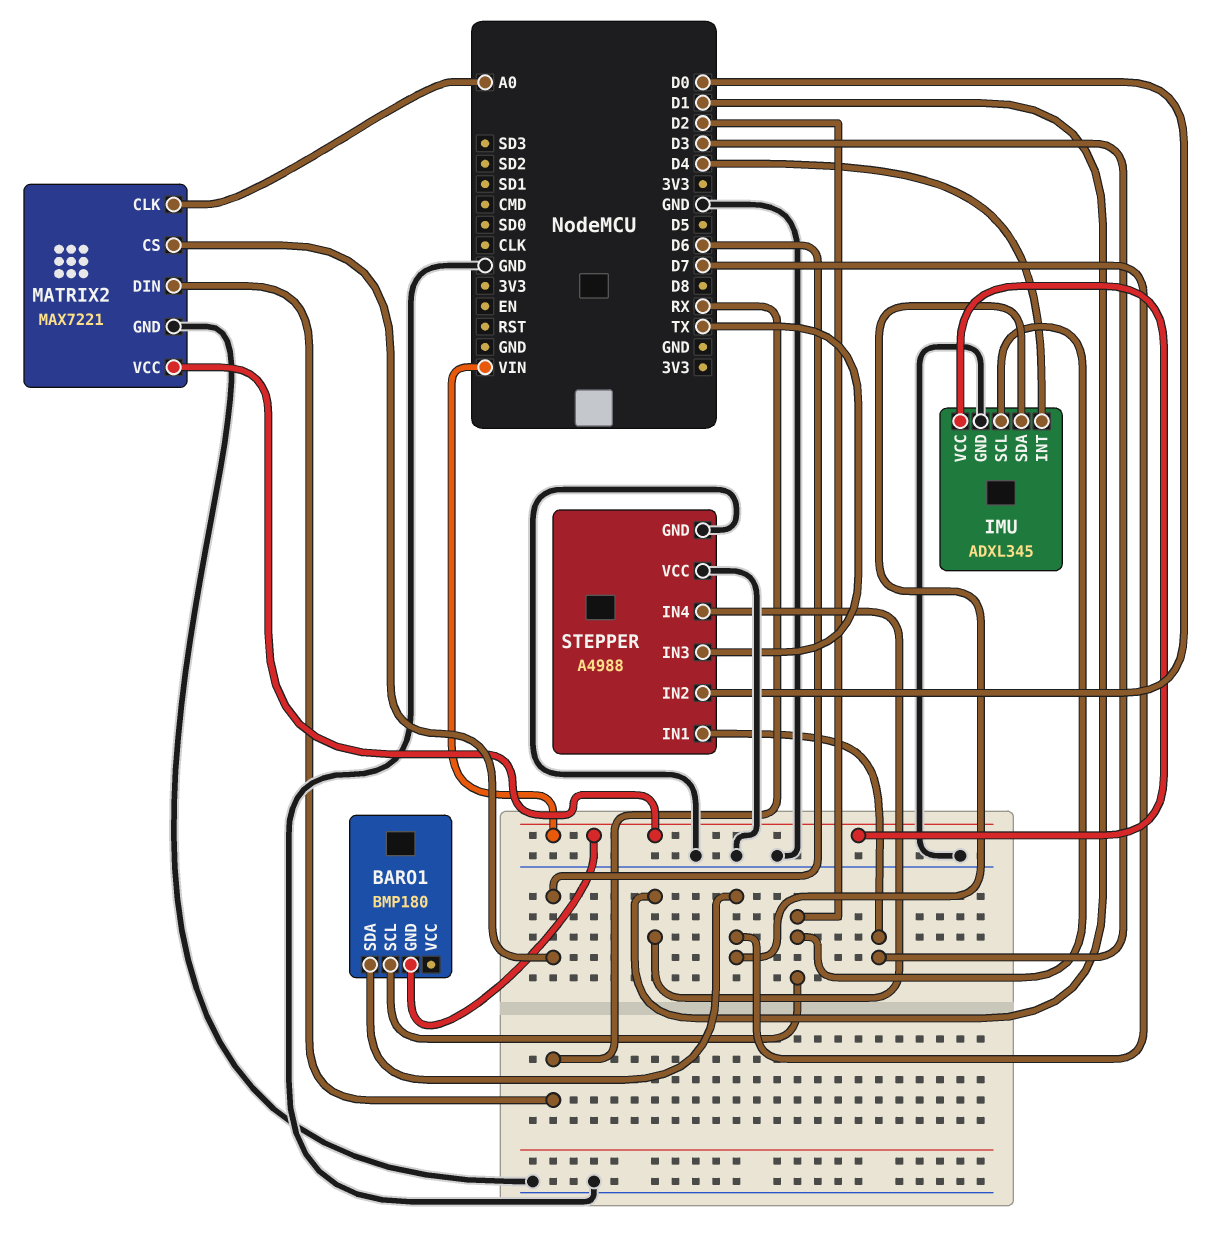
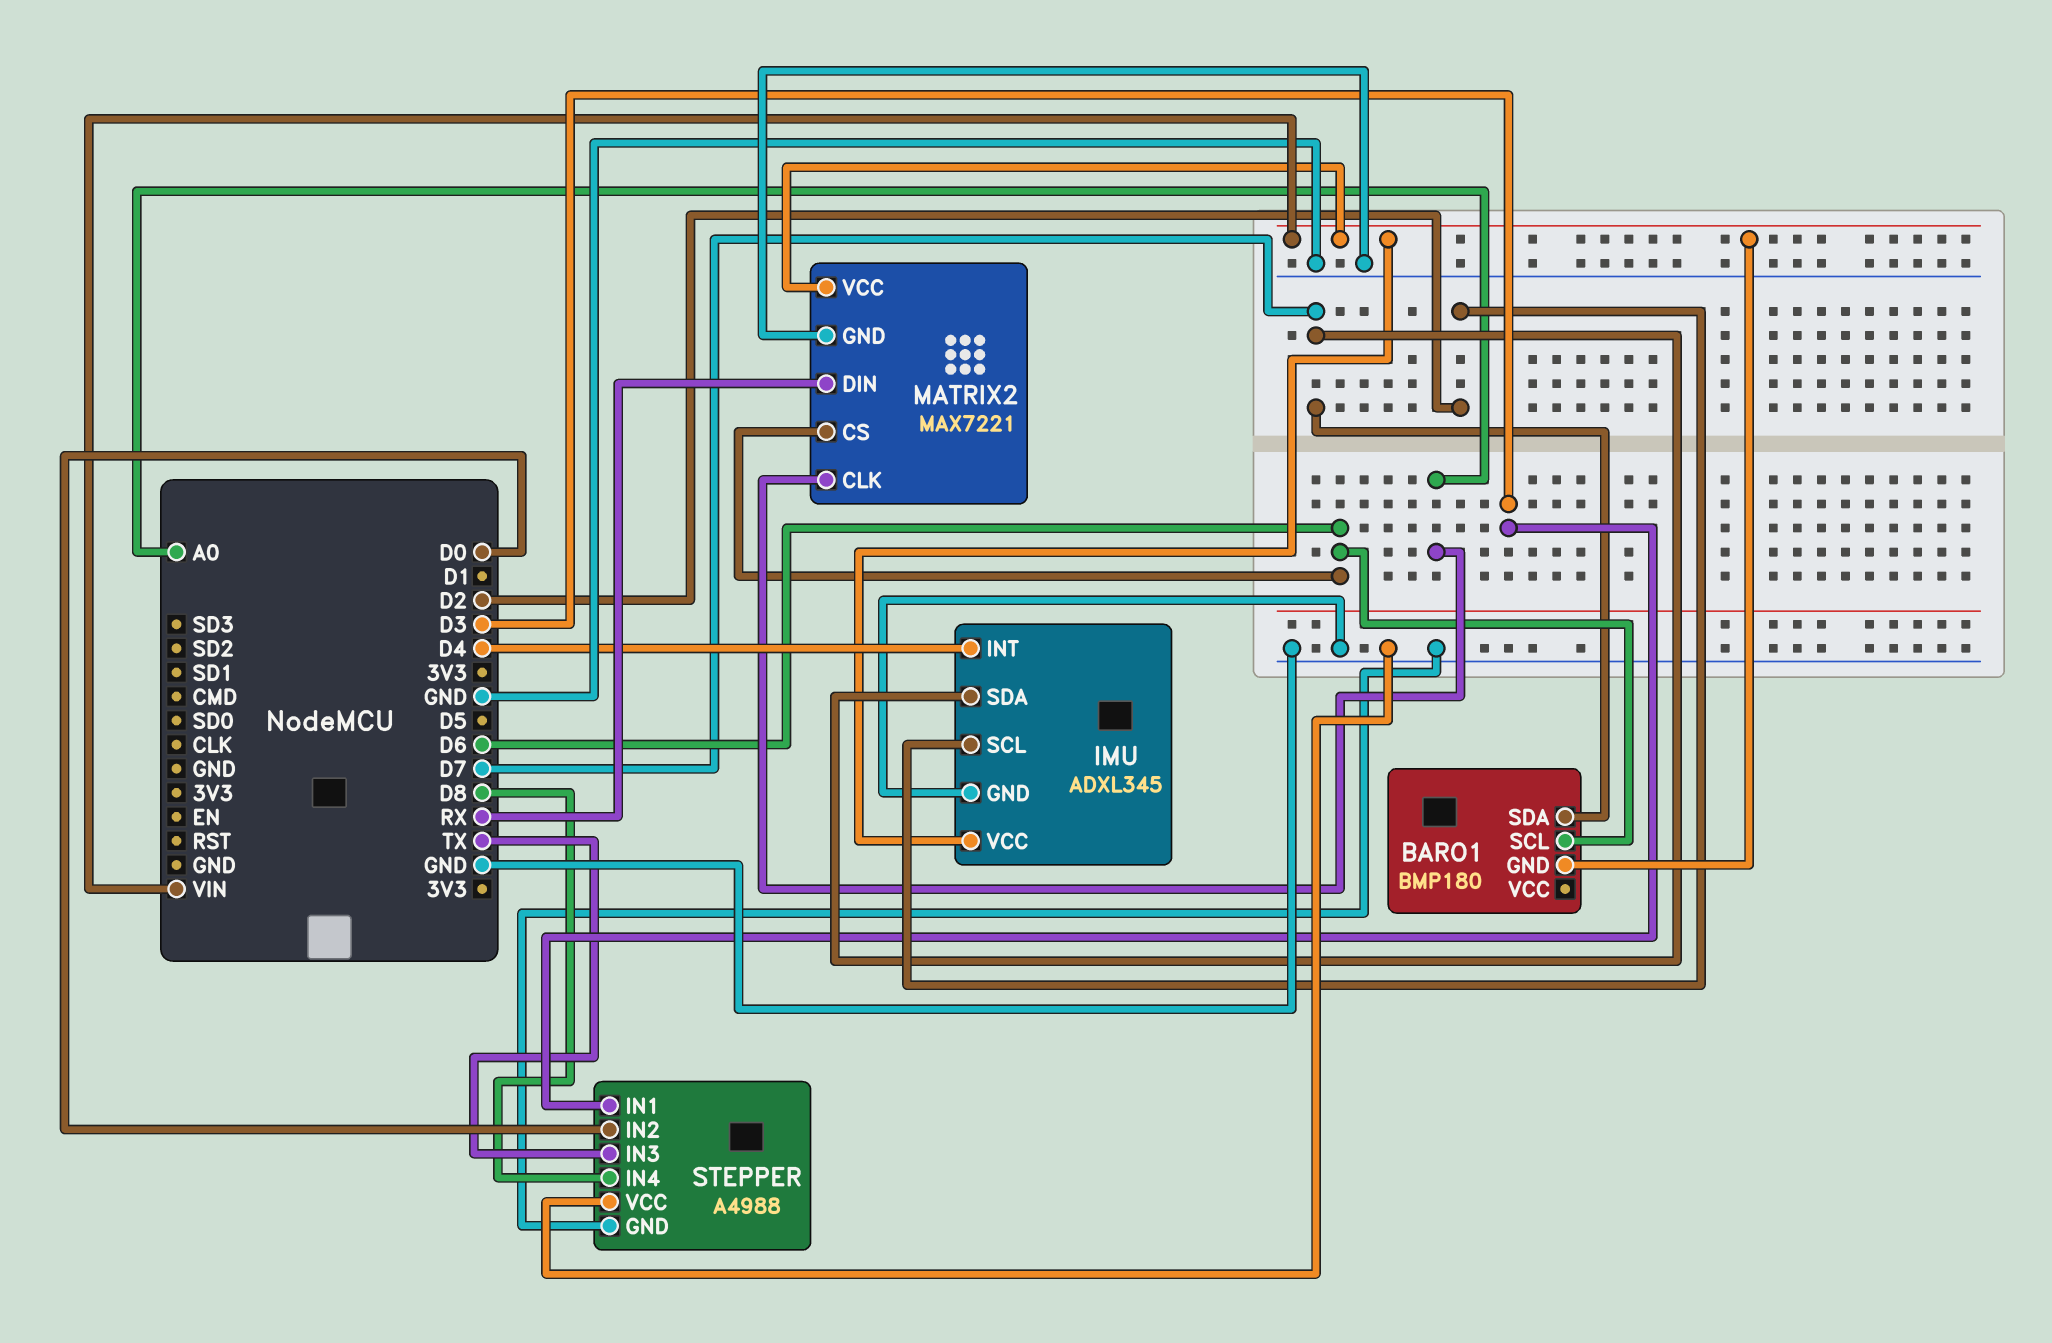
BARO1 pin SCL: D2 -> D6
STEPPER pin IN4: D1 -> D8

